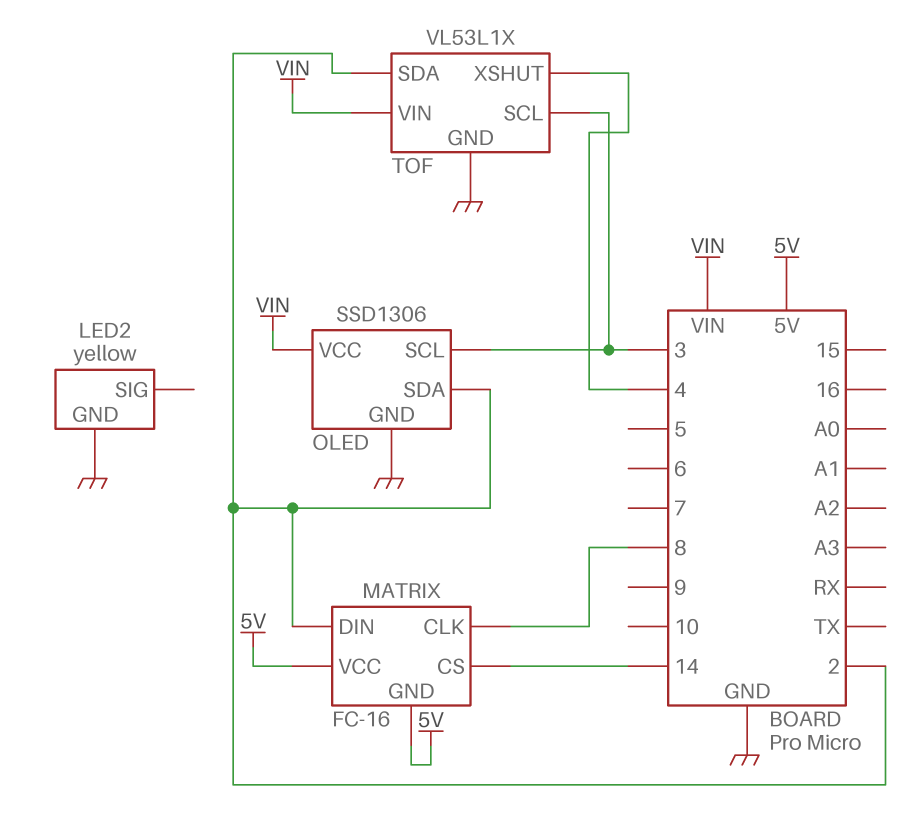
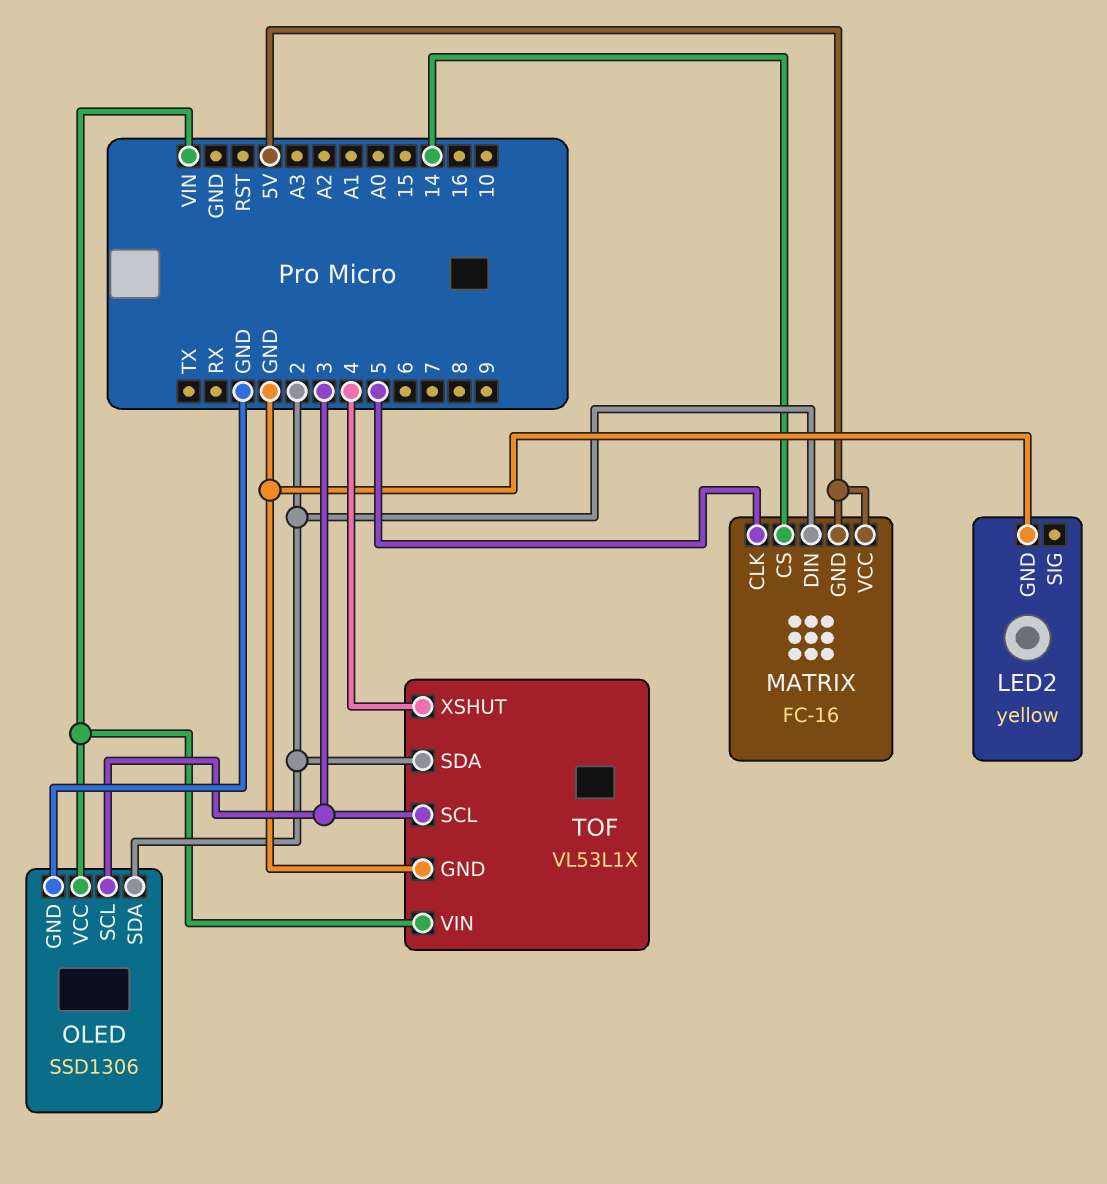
MATRIX pin CLK: 8 -> 5

